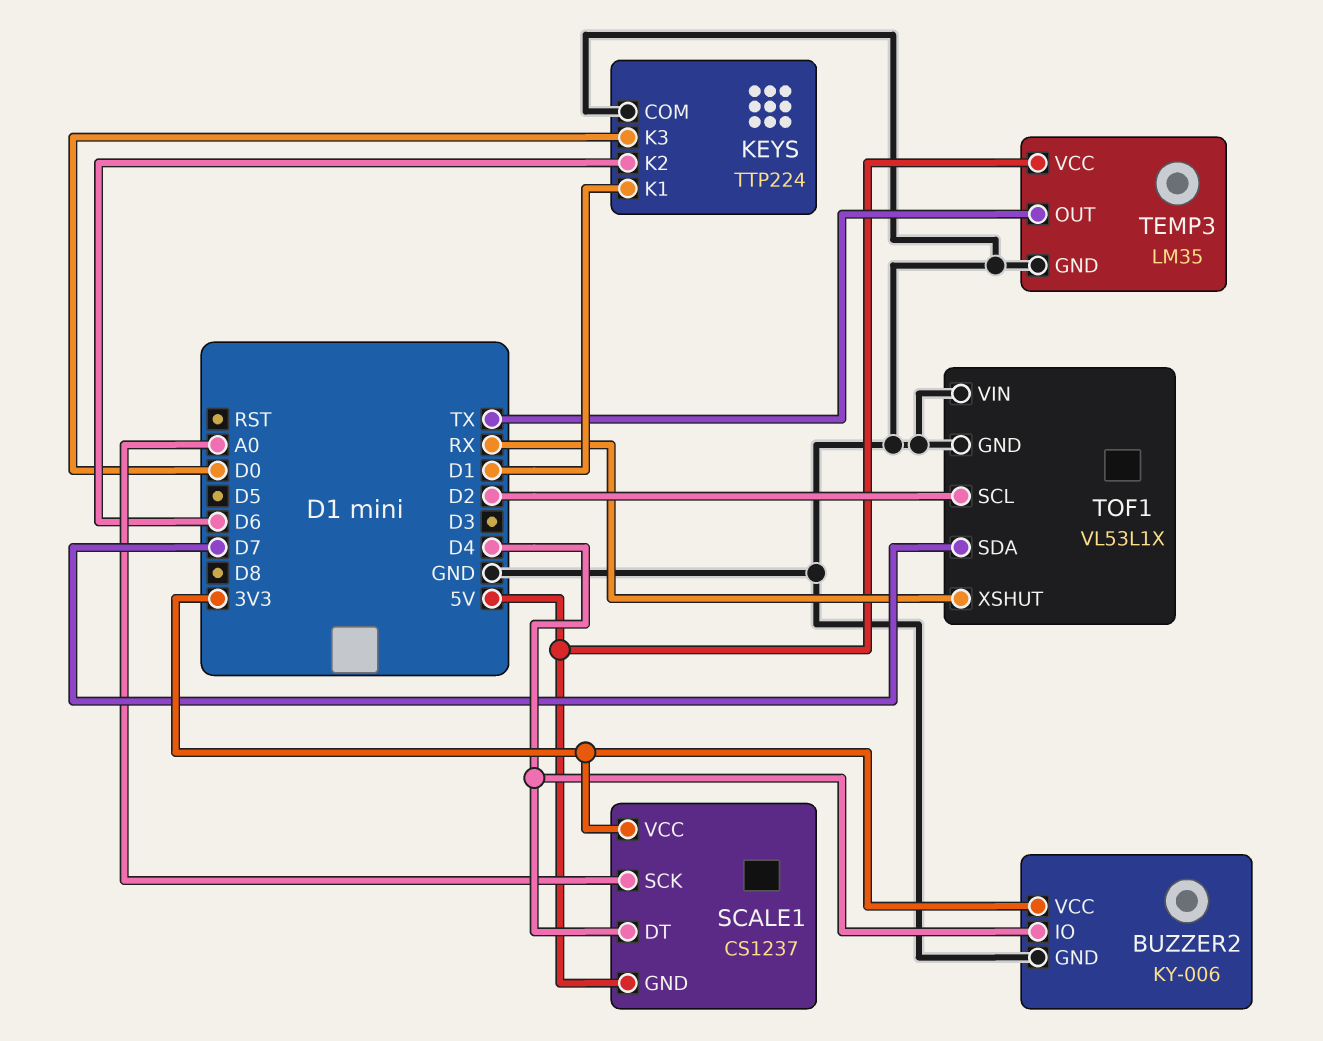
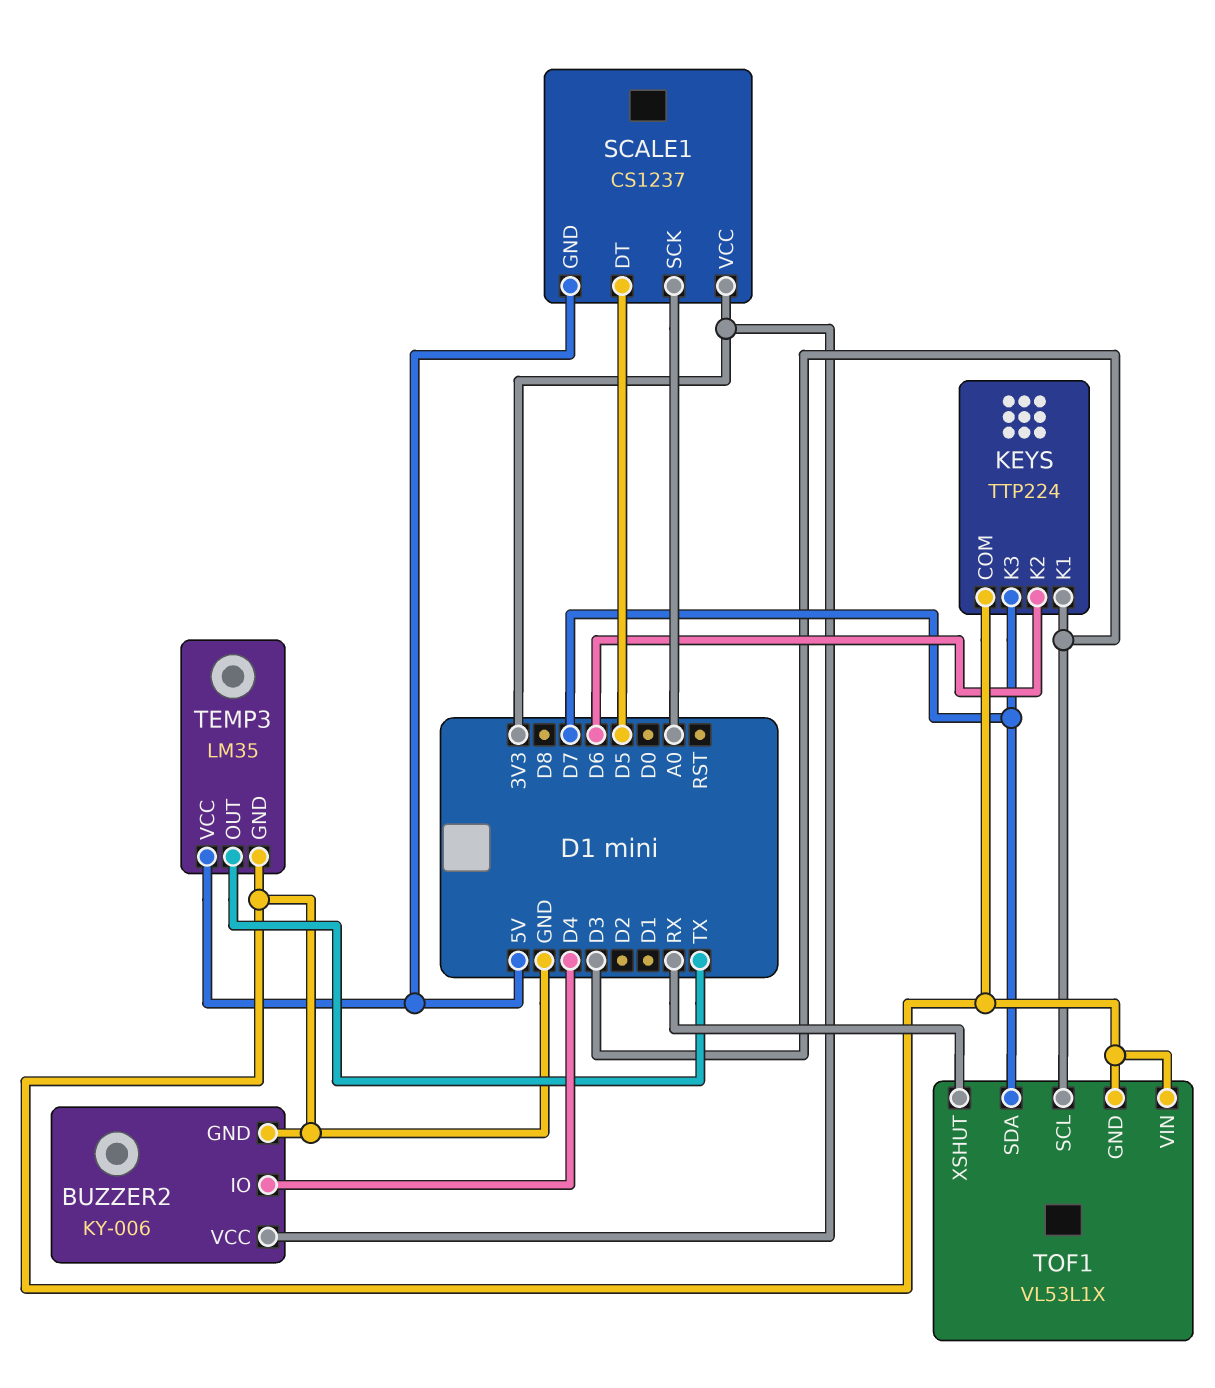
KEYS pin K1: D1 -> D3
KEYS pin K3: D0 -> D7
SCALE1 pin DT: D4 -> D5
TOF1 pin SCL: D2 -> D3

